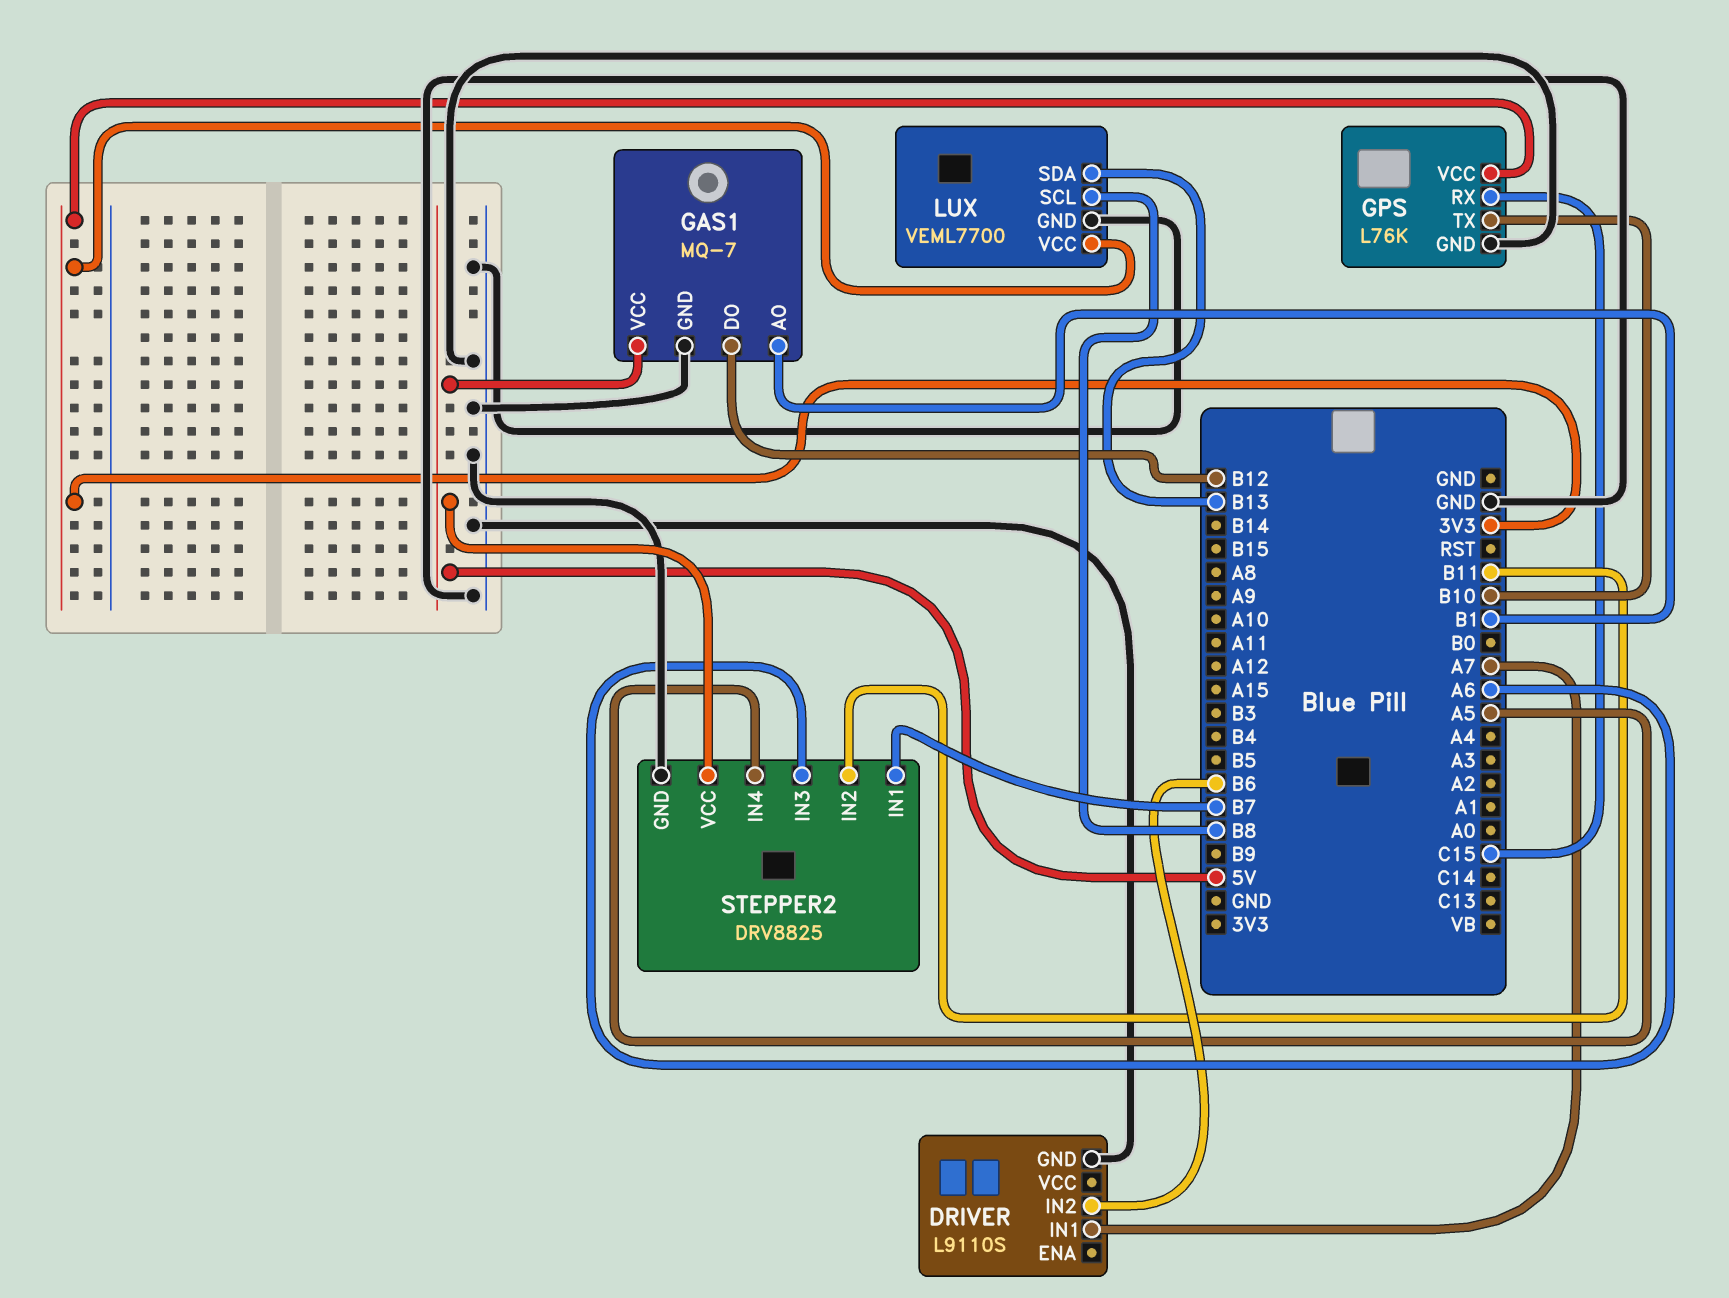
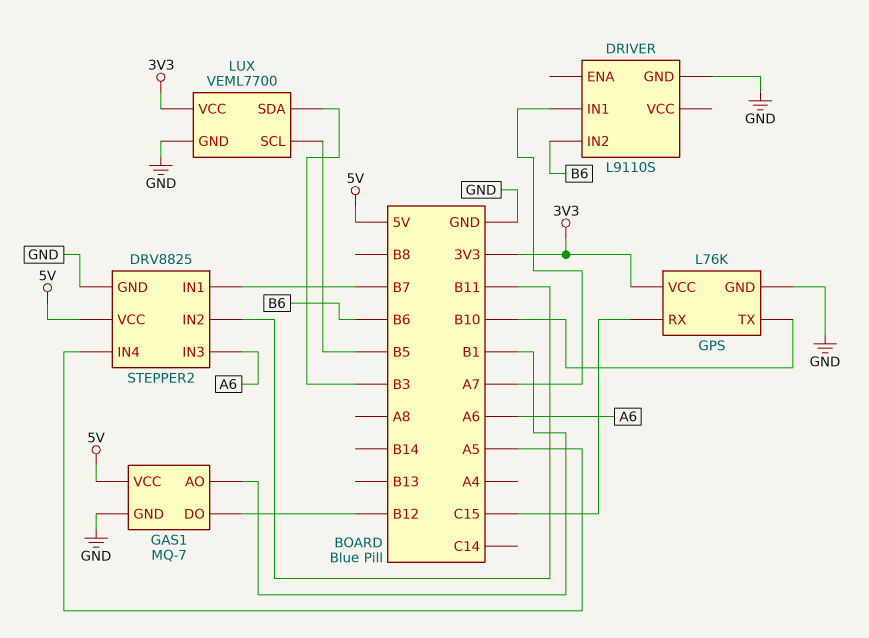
LUX pin SCL: B8 -> B5
LUX pin SDA: B13 -> B3

